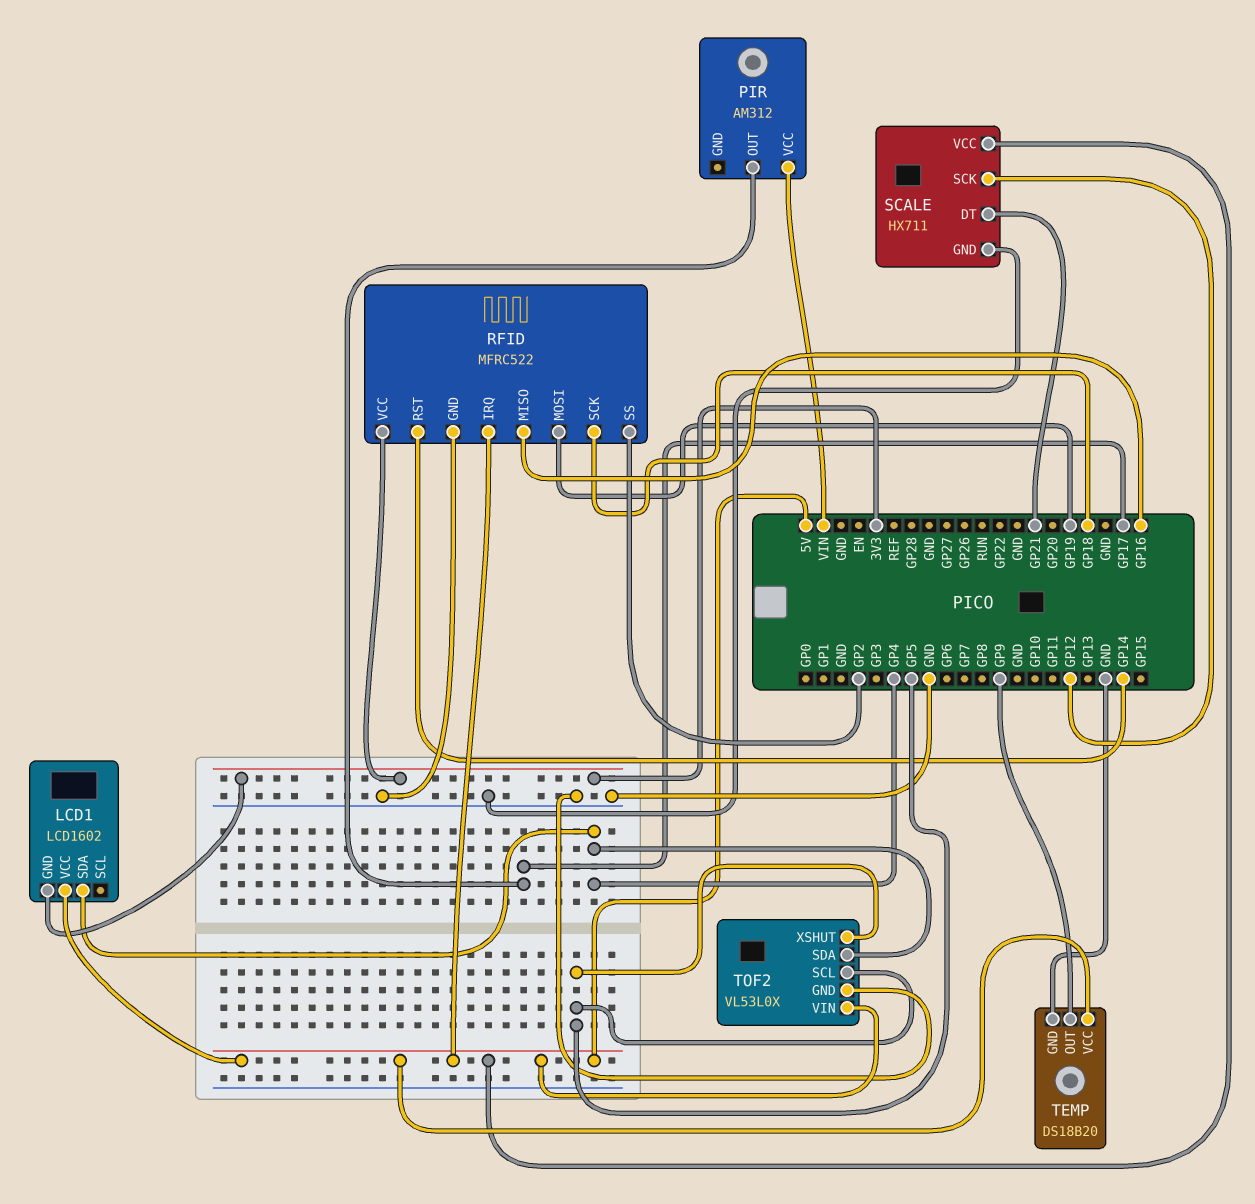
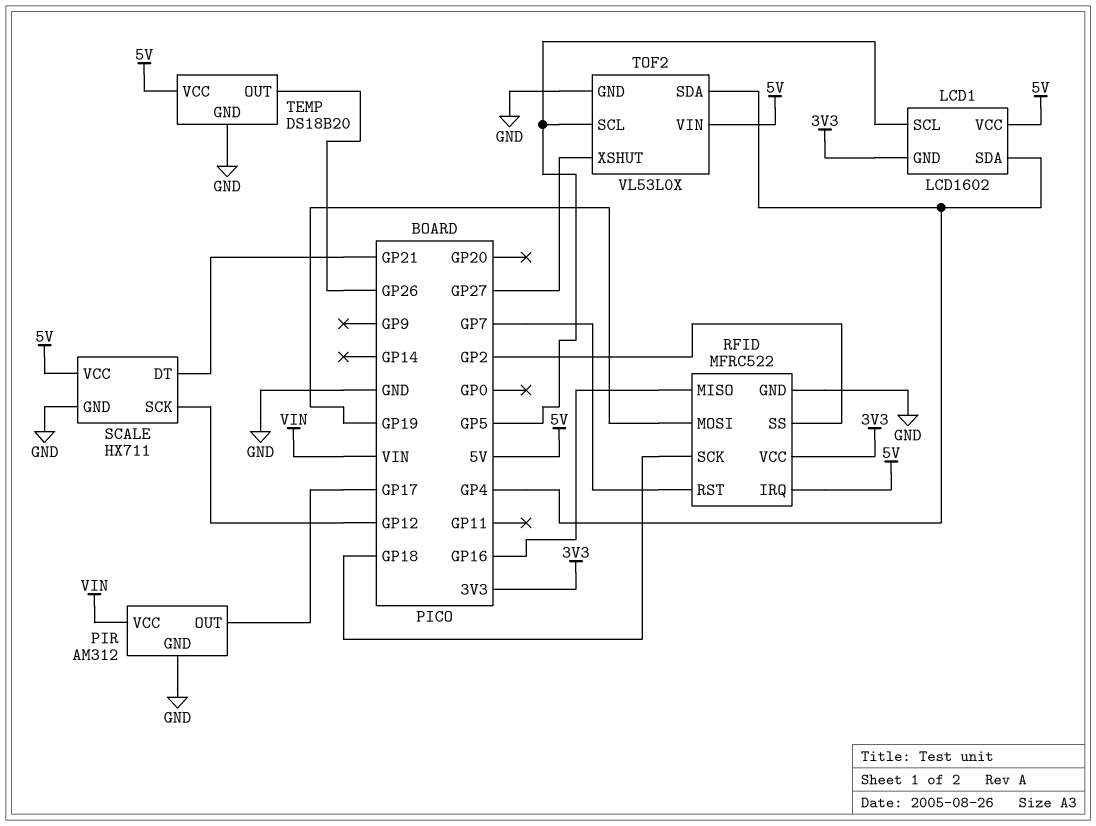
LCD1 pin SCL: none -> GP5
PIR pin GND: none -> GND
RFID pin RST: GP14 -> GP7
TEMP pin OUT: GP9 -> GP26
TOF2 pin XSHUT: GP5 -> GP27

